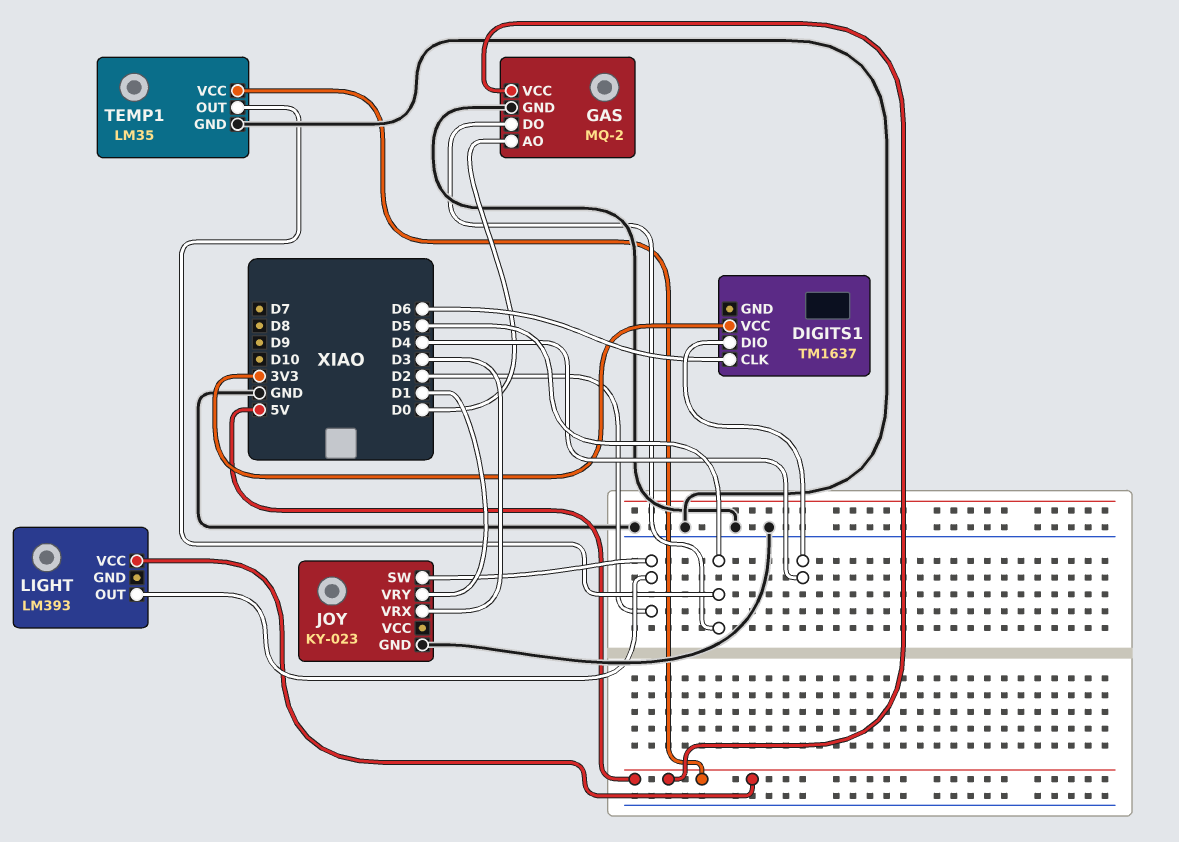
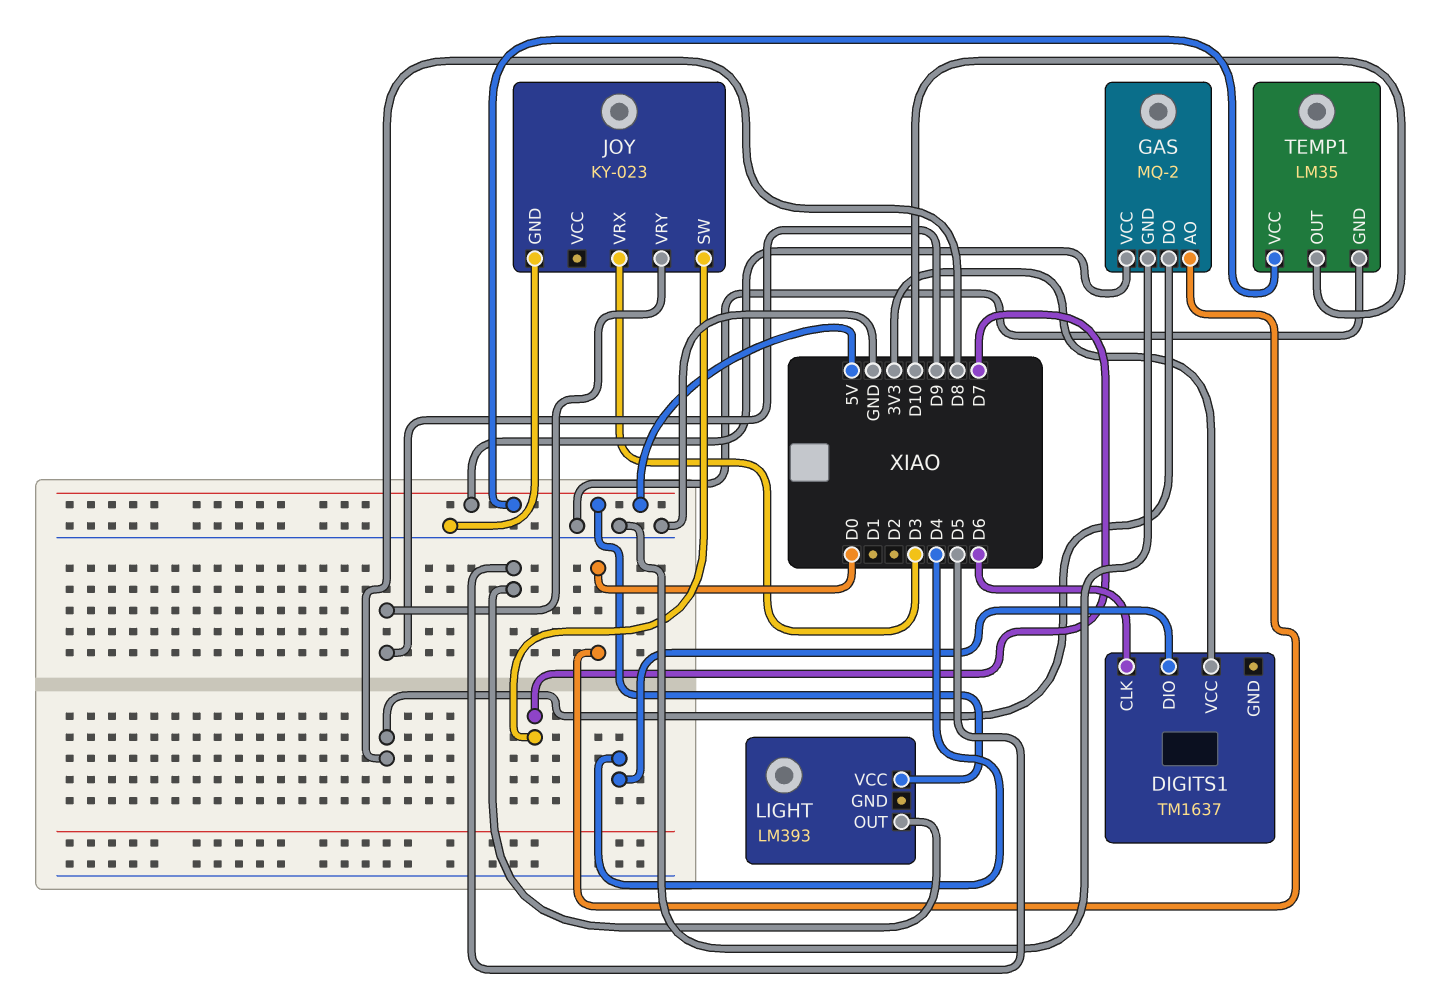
GAS pin DO: D5 -> D8
JOY pin SW: D2 -> D7
JOY pin VRY: D1 -> D9
LIGHT pin OUT: D2 -> D5
TEMP1 pin OUT: D5 -> D10

